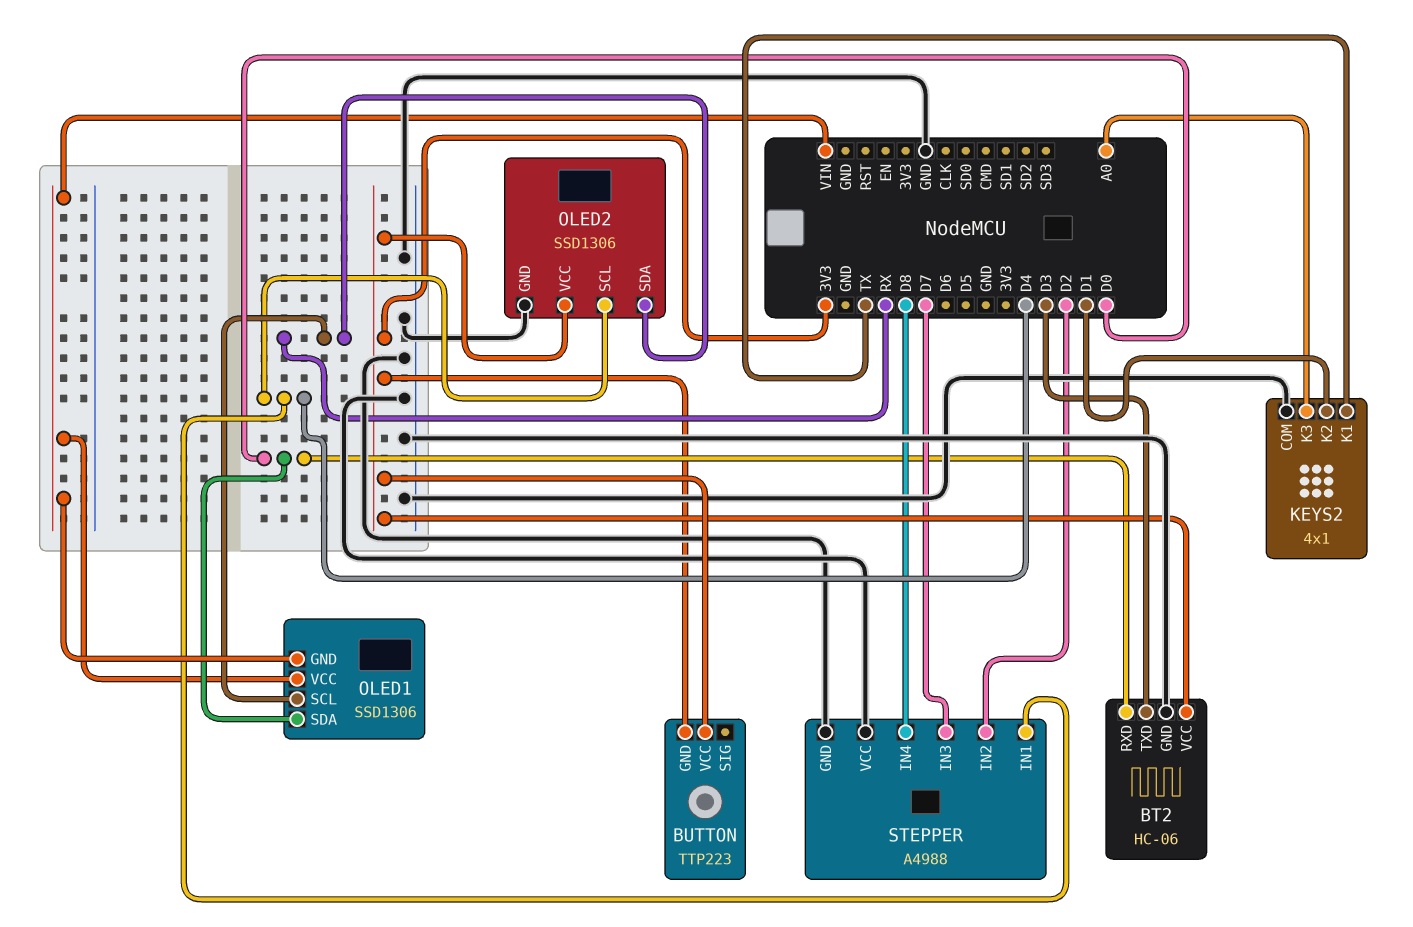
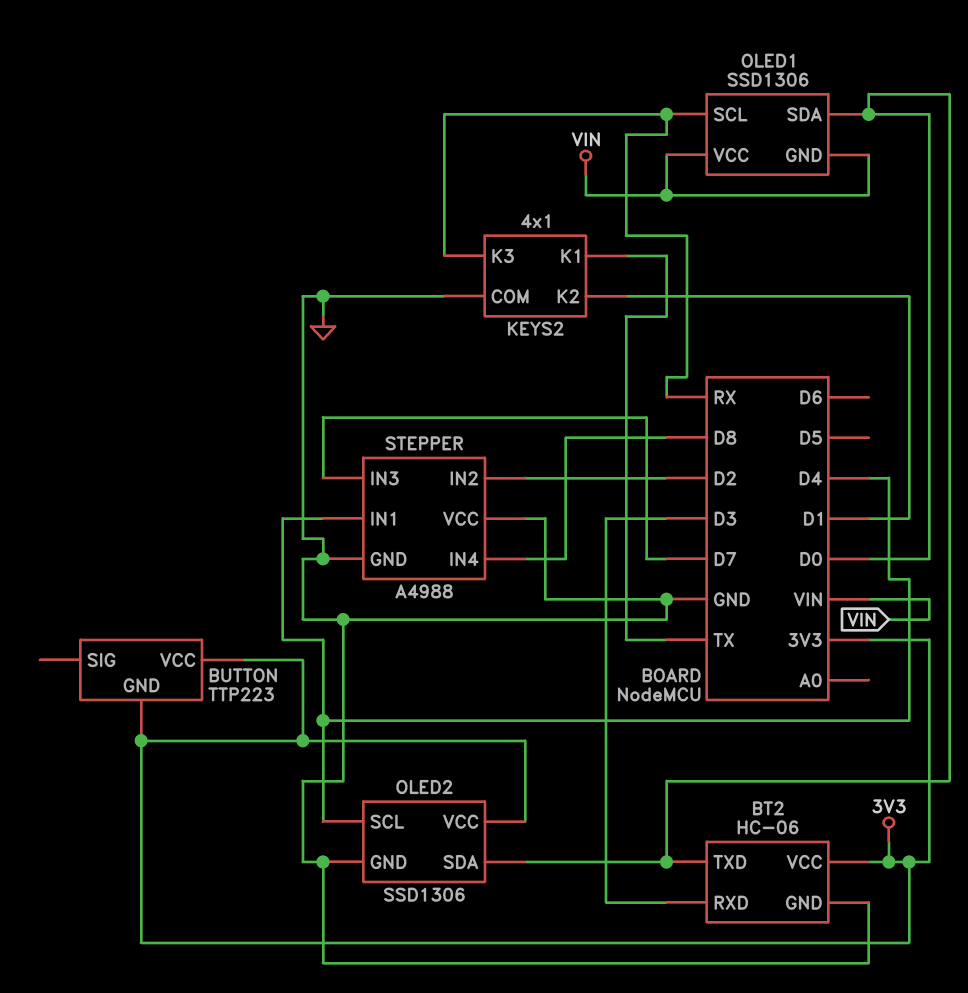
BT2 pin RXD: D0 -> D3
BT2 pin TXD: D3 -> D0
KEYS2 pin K3: A0 -> RX
OLED2 pin SDA: RX -> D0

